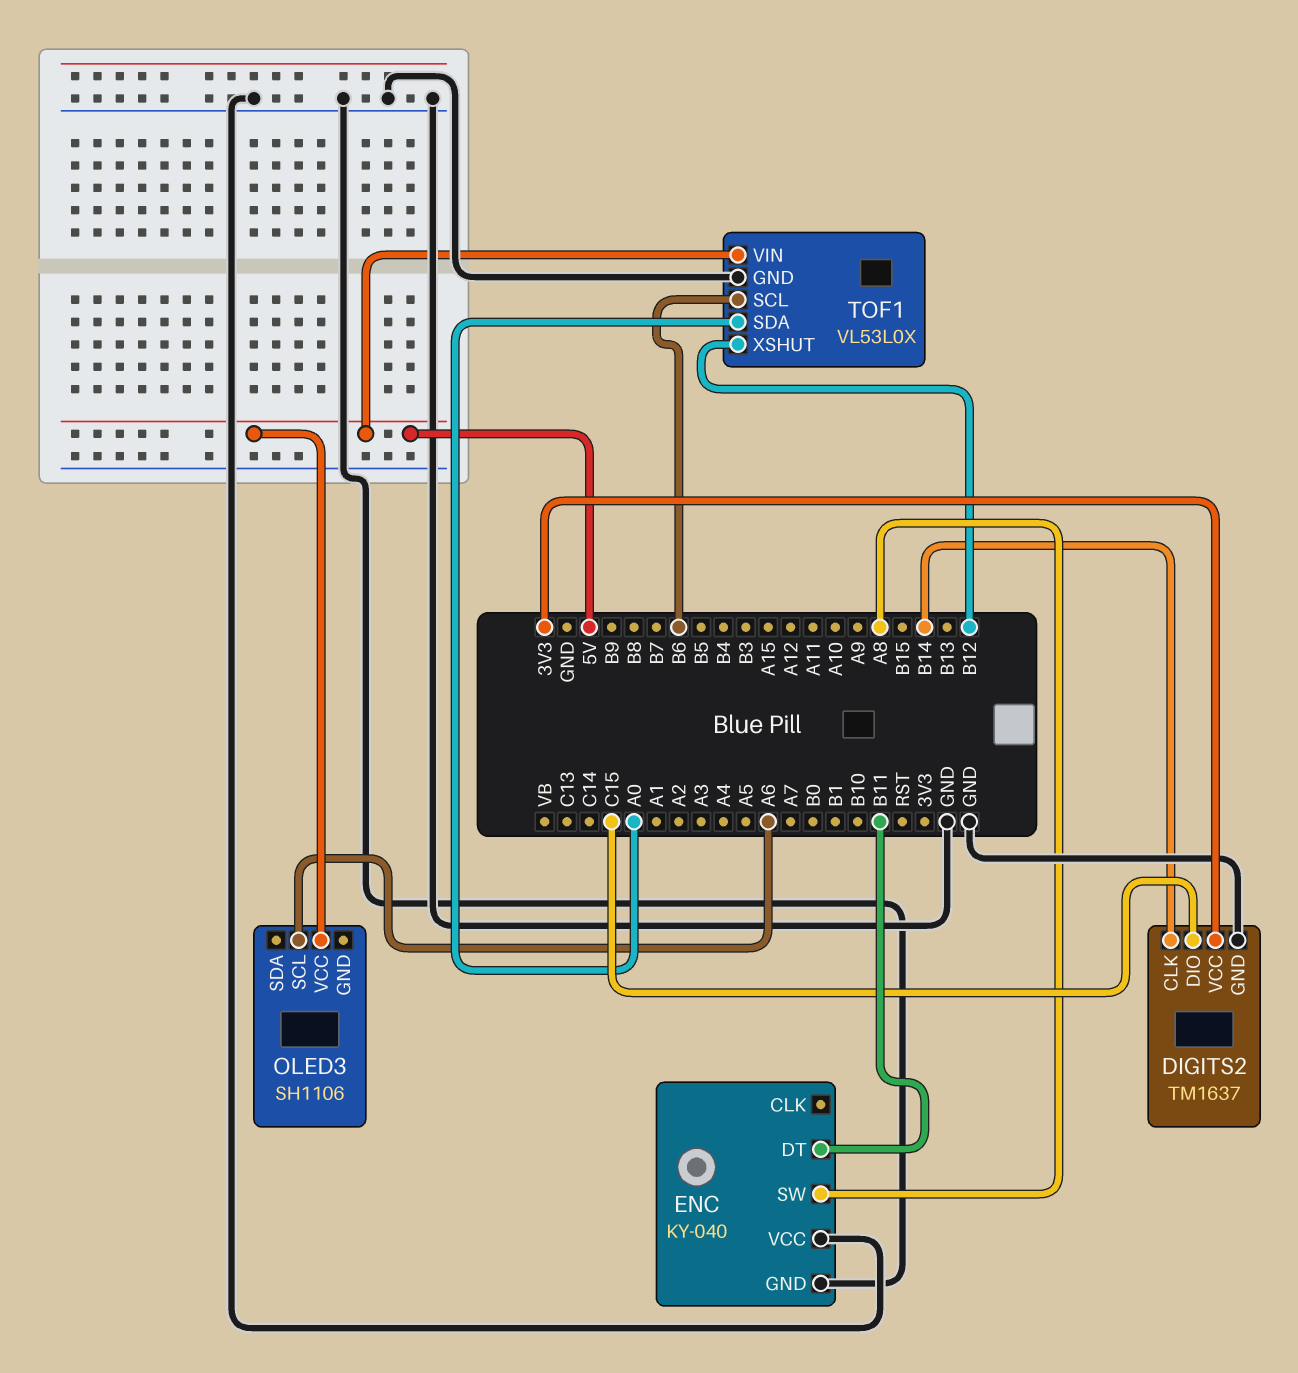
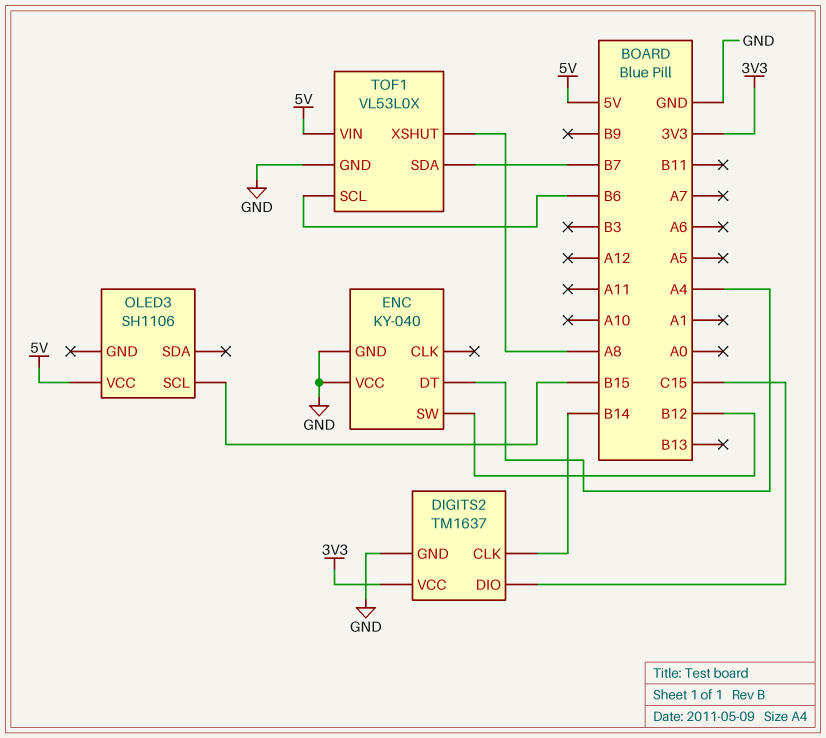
ENC pin DT: B11 -> A4
ENC pin SW: A8 -> B12
OLED3 pin SCL: A6 -> B15
TOF1 pin SDA: A0 -> B7
TOF1 pin XSHUT: B12 -> A8

